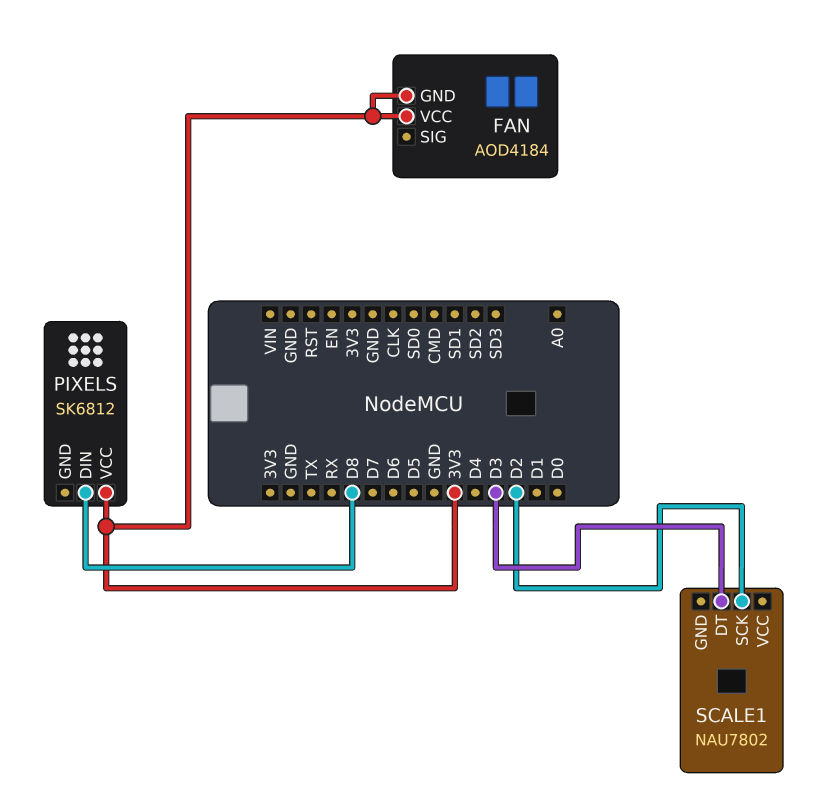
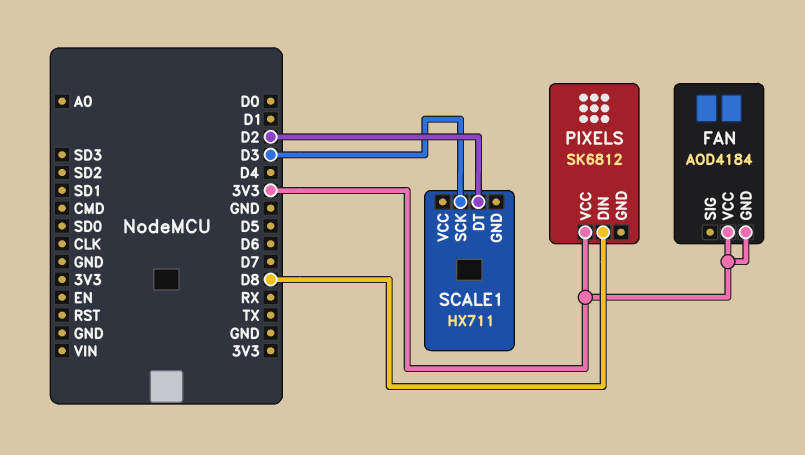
SCALE1: NAU7802 -> HX711
SCALE1 pin DT: D3 -> D2
SCALE1 pin SCK: D2 -> D3

